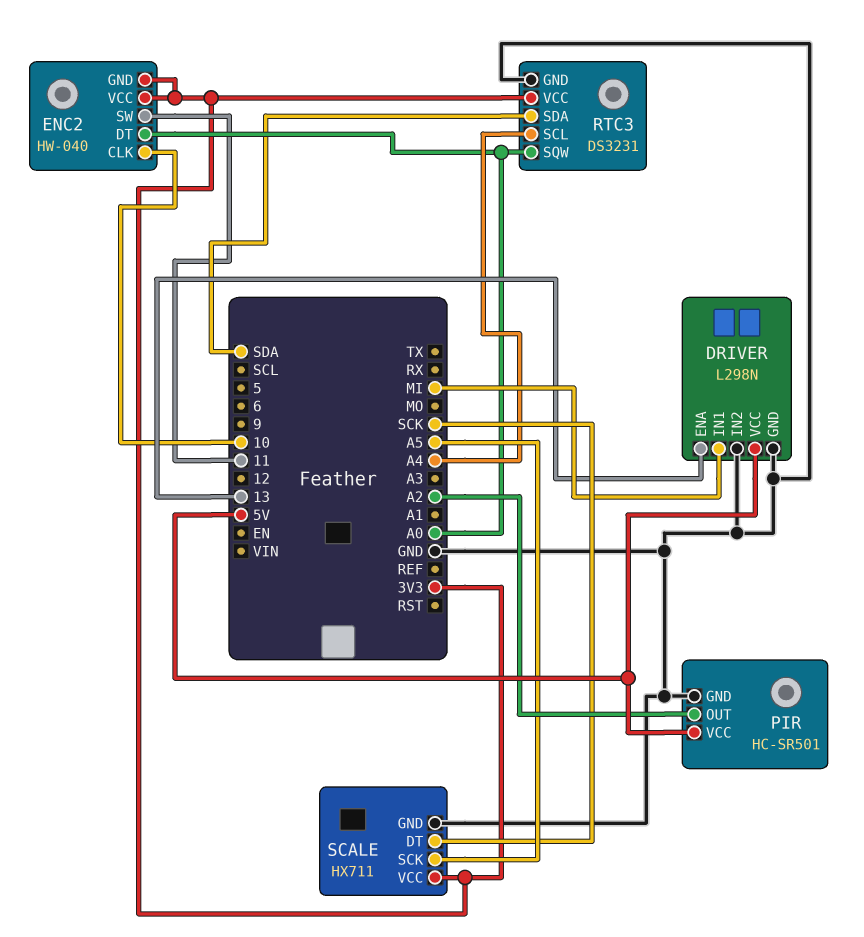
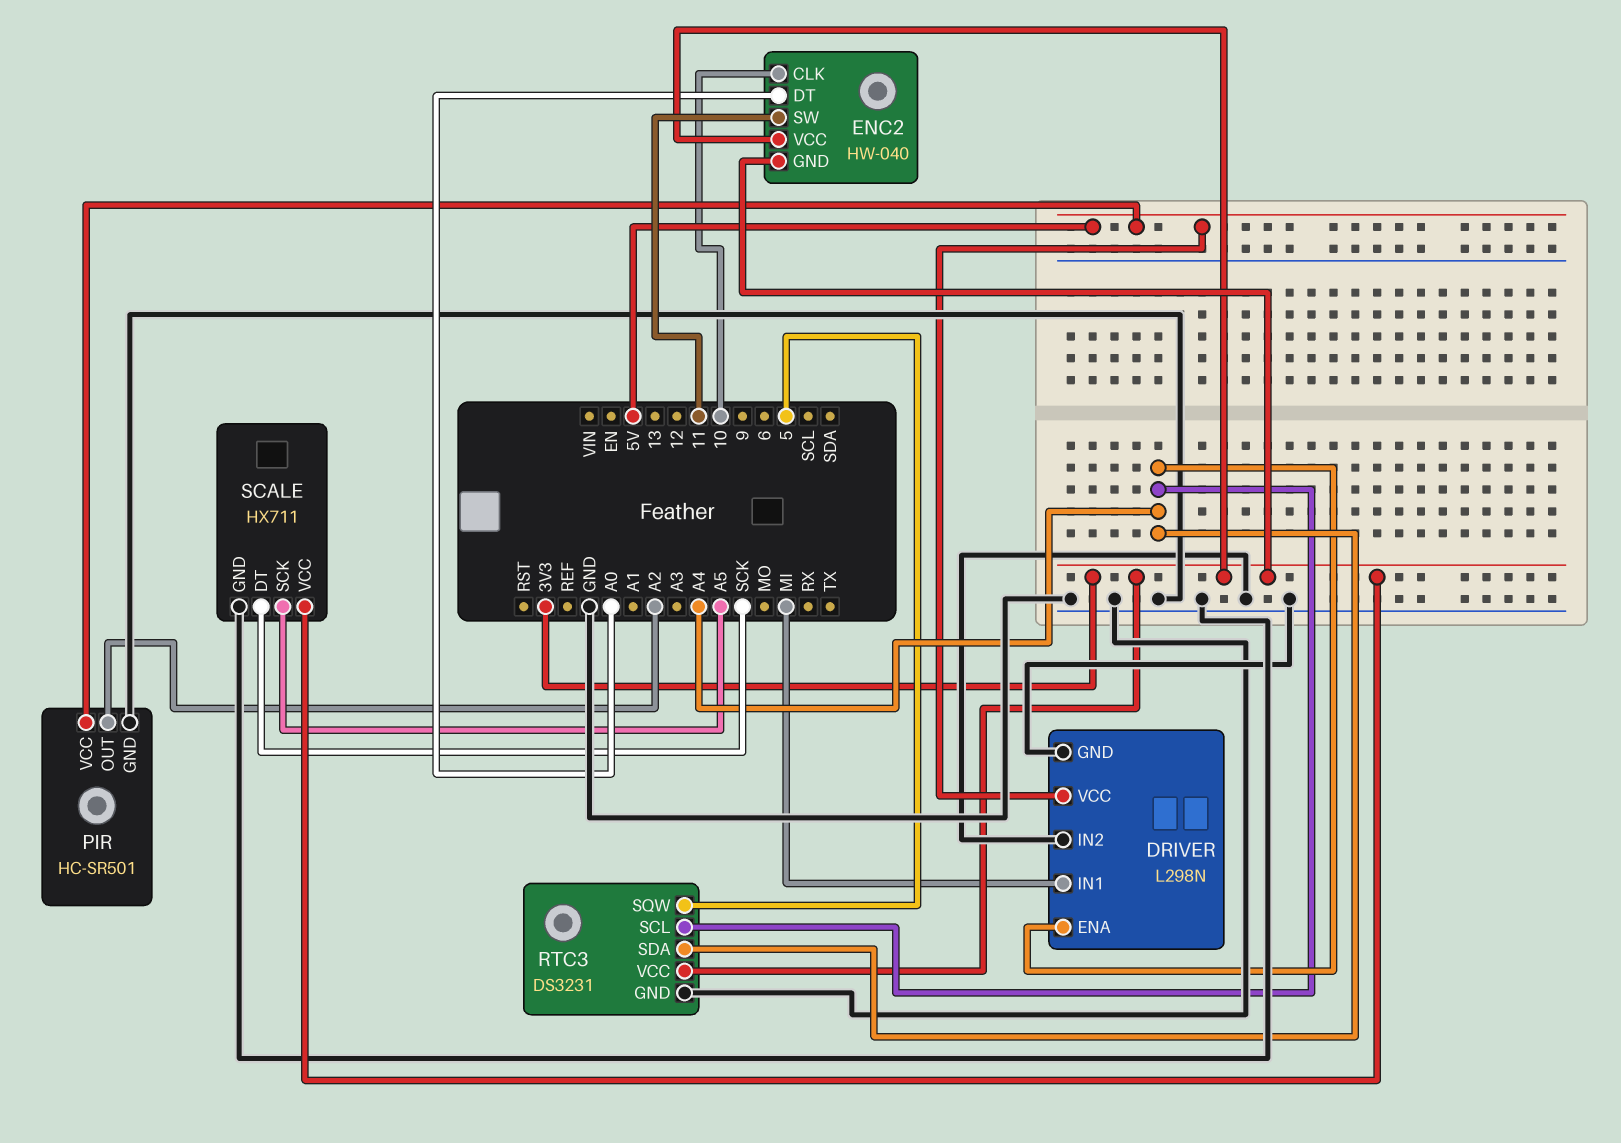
DRIVER pin ENA: 13 -> A4
RTC3 pin SDA: SDA -> A4
RTC3 pin SQW: A0 -> 5

